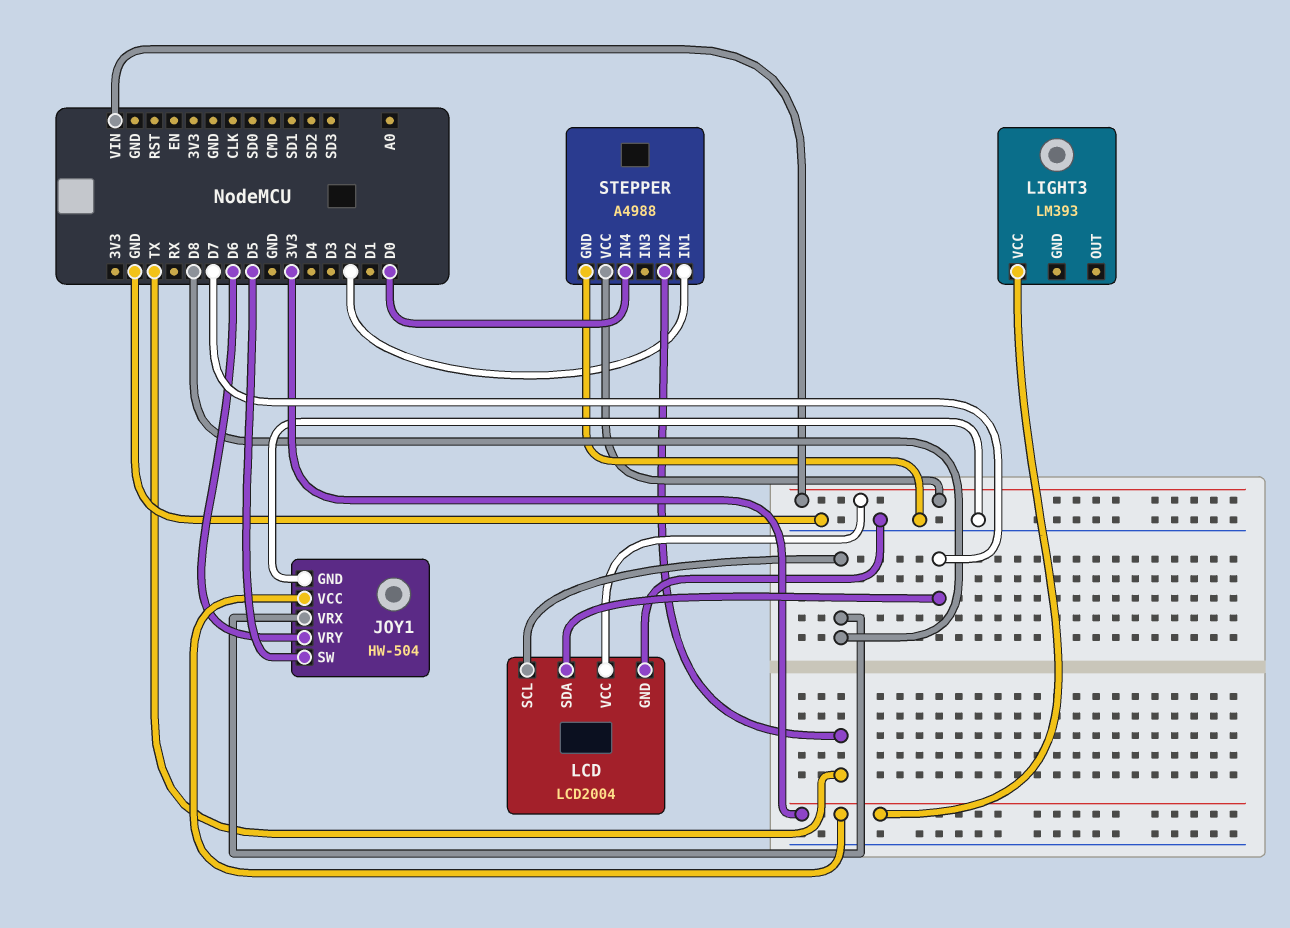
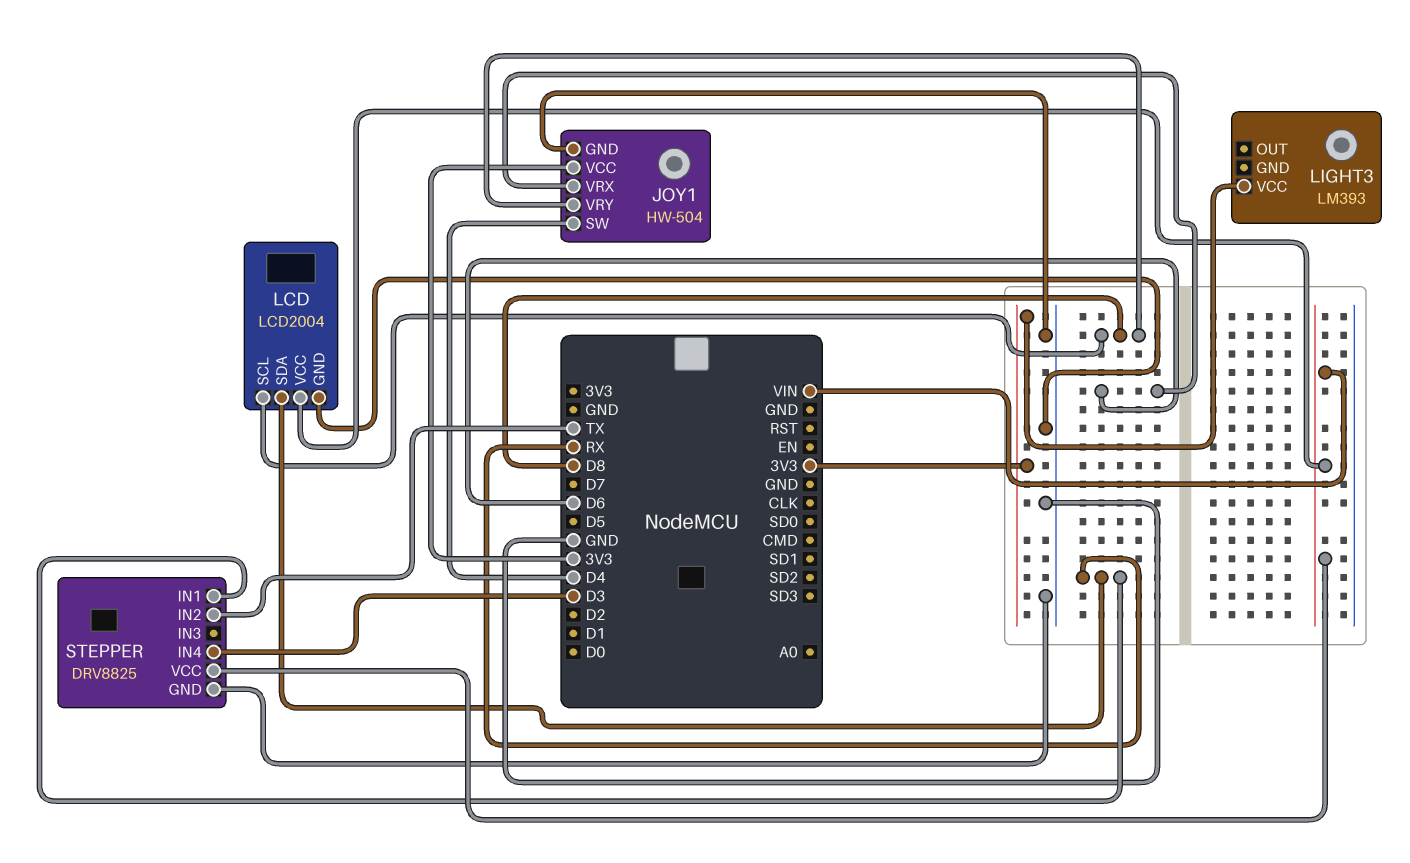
JOY1 pin SW: D5 -> D4
JOY1 pin VRX: D8 -> D6
JOY1 pin VRY: D6 -> D8
LCD pin SDA: D7 -> RX
STEPPER: A4988 -> DRV8825
STEPPER pin IN1: D2 -> RX
STEPPER pin IN4: D0 -> D3

